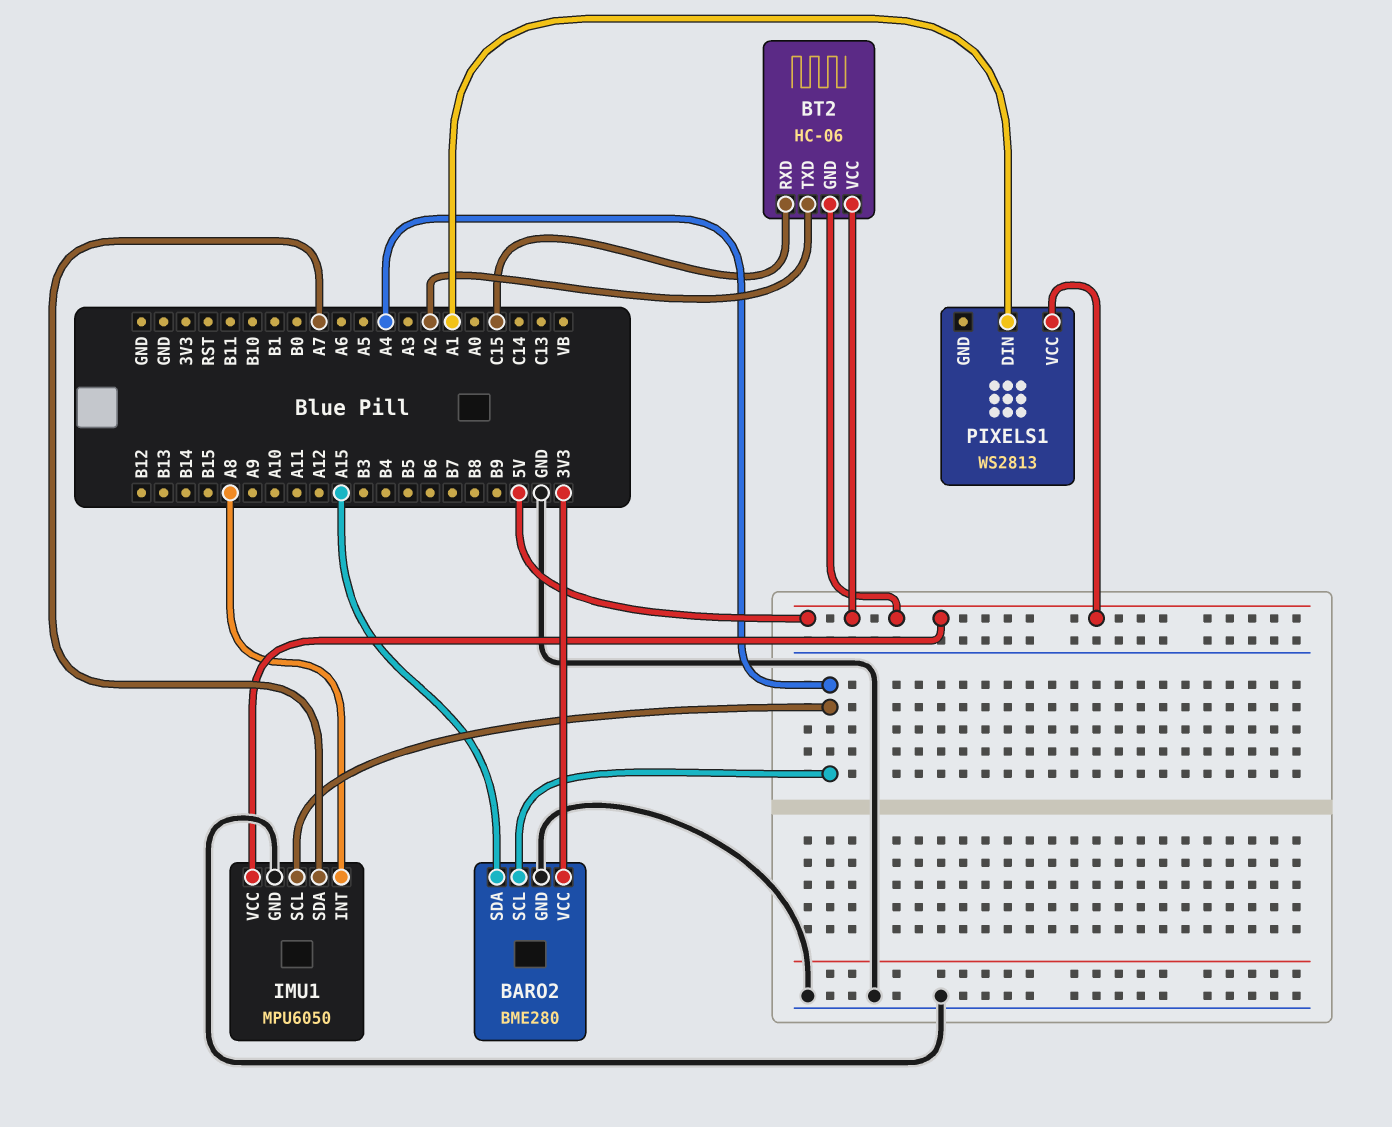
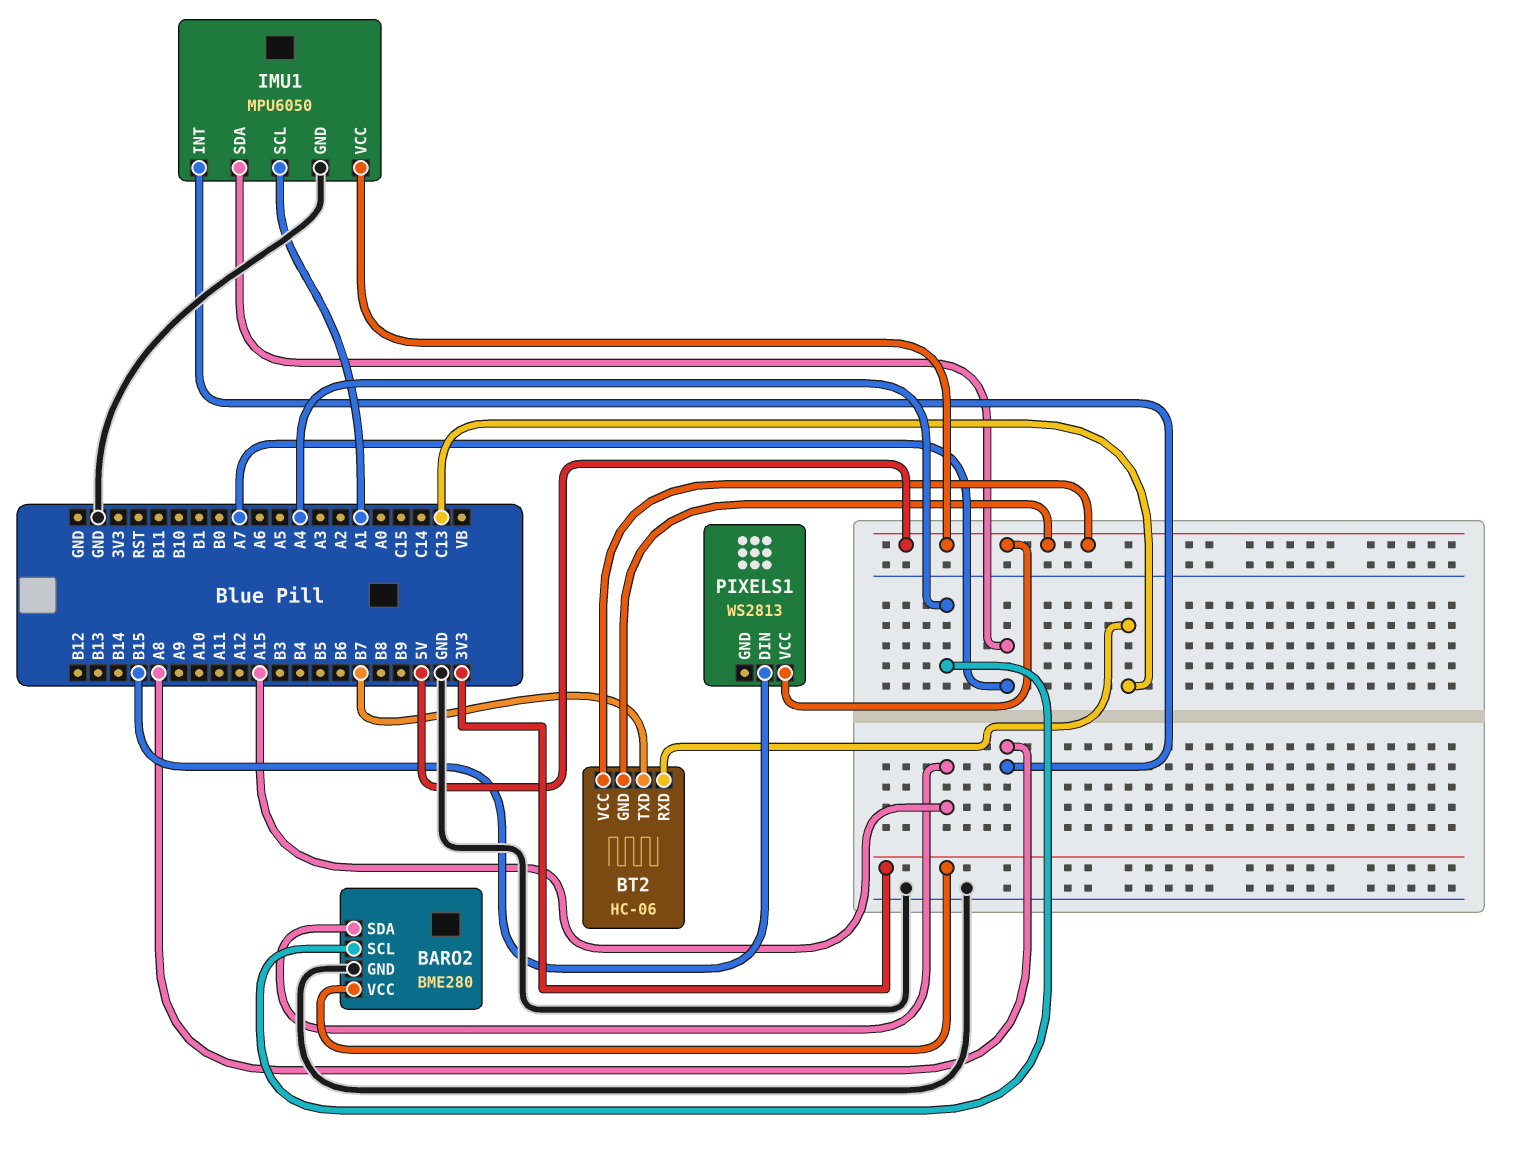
BT2 pin RXD: C15 -> C13
BT2 pin TXD: A2 -> B7
IMU1 pin SCL: A4 -> A1
PIXELS1 pin DIN: A1 -> B15

